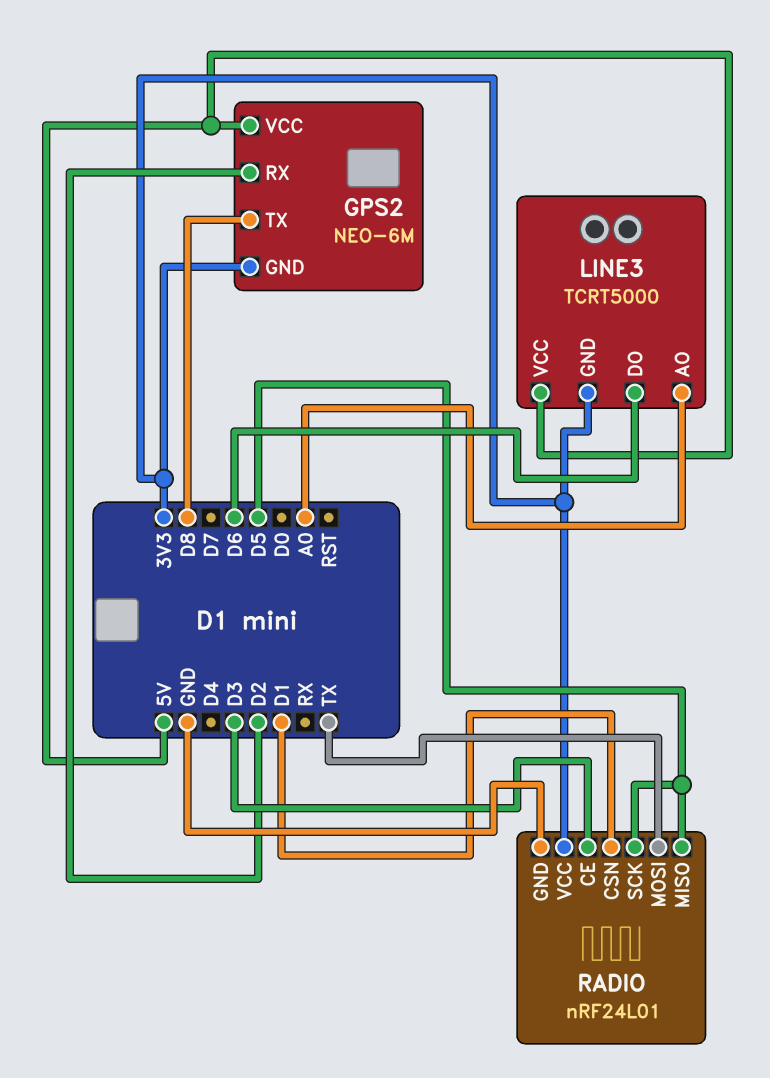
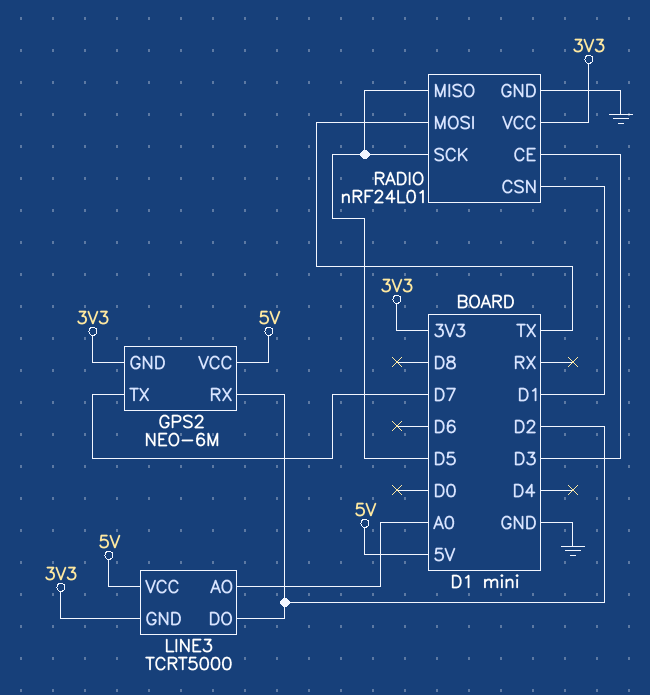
GPS2 pin TX: D8 -> D7
LINE3 pin DO: D6 -> D2

